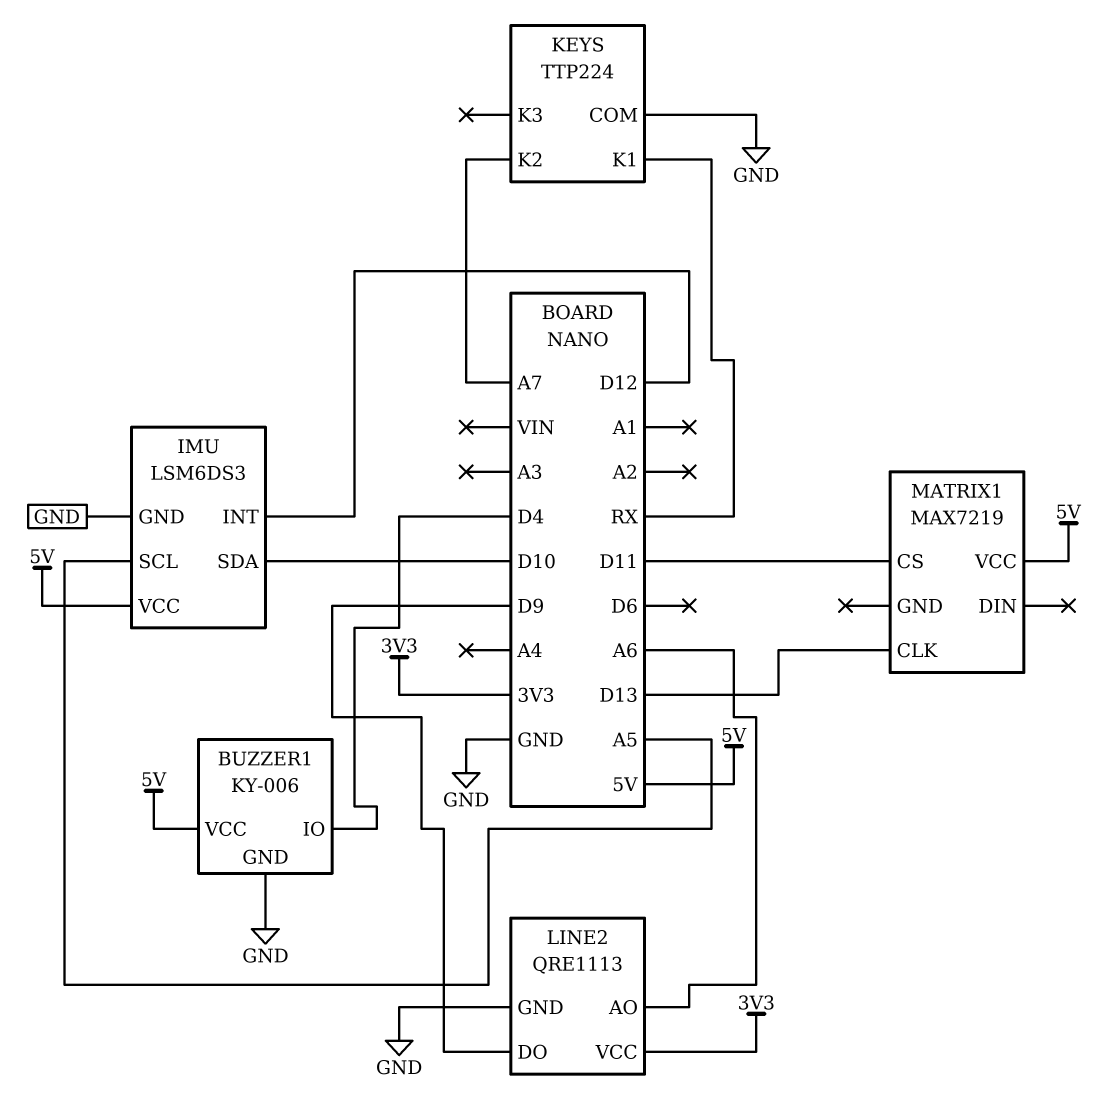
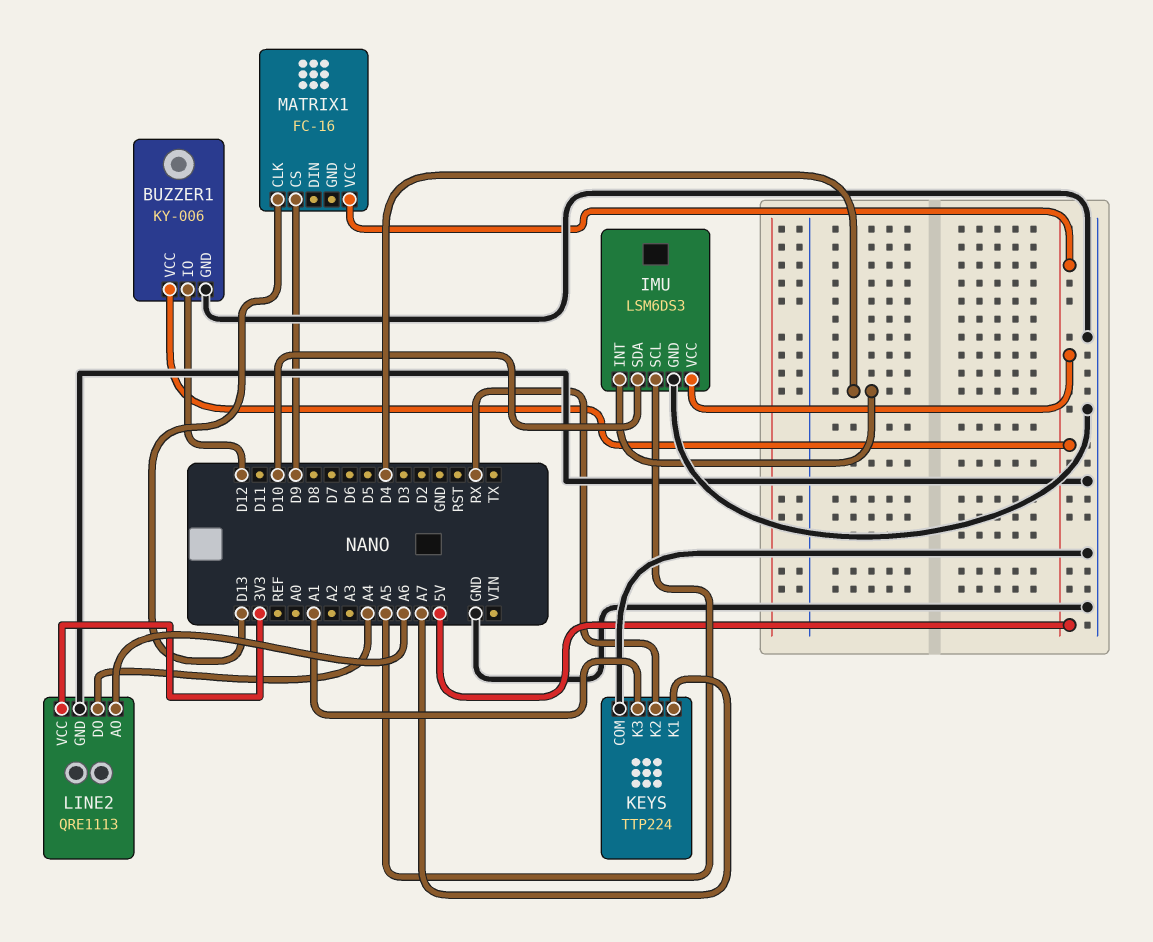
BUZZER1 pin IO: D4 -> D12
IMU pin INT: D12 -> D4
KEYS pin K1: RX -> A7
KEYS pin K2: A7 -> RX
KEYS pin K3: none -> A1
LINE2 pin DO: D9 -> A4
MATRIX1: MAX7219 -> FC-16
MATRIX1 pin CS: D11 -> D9

